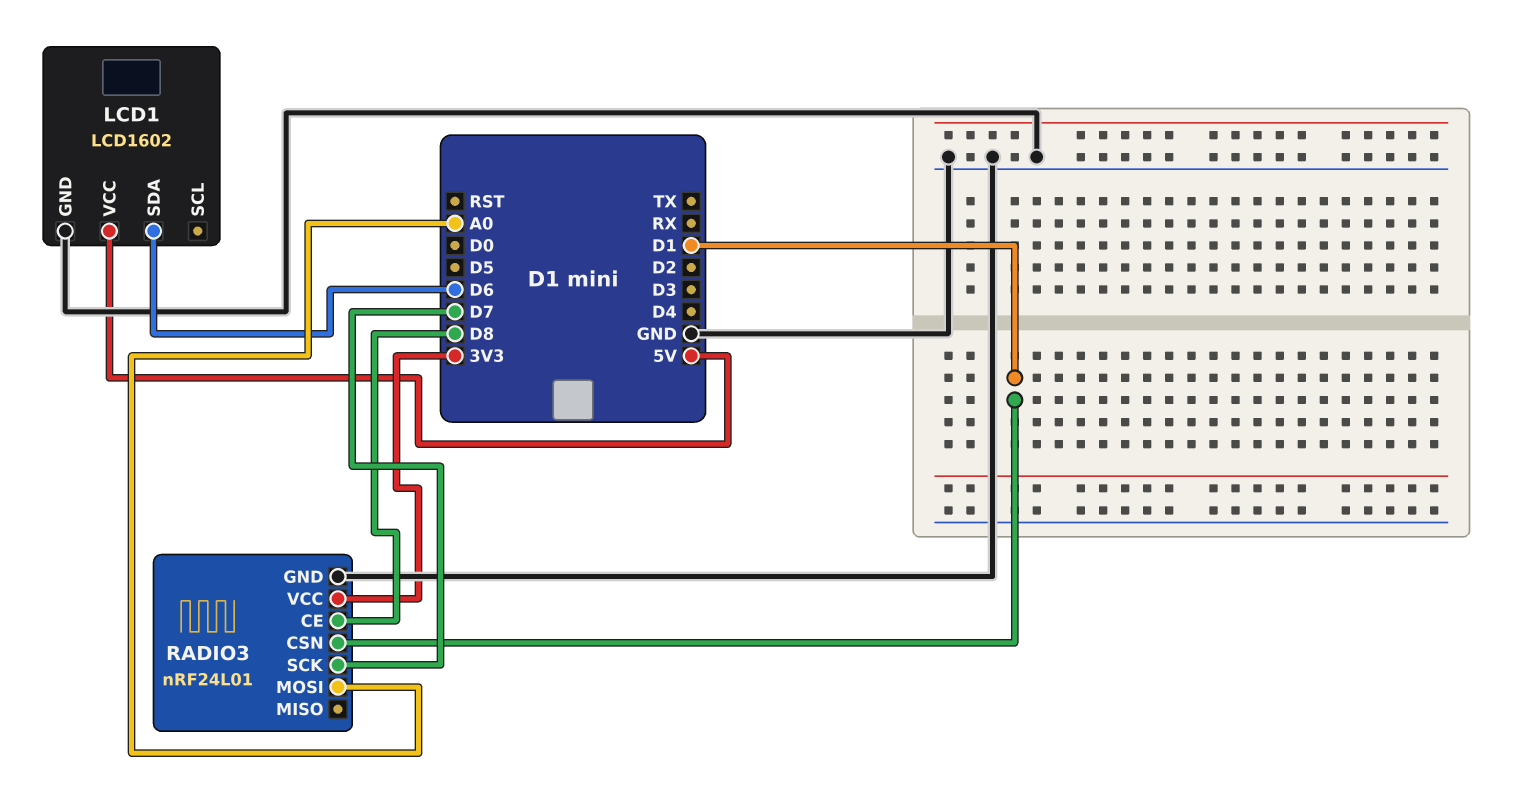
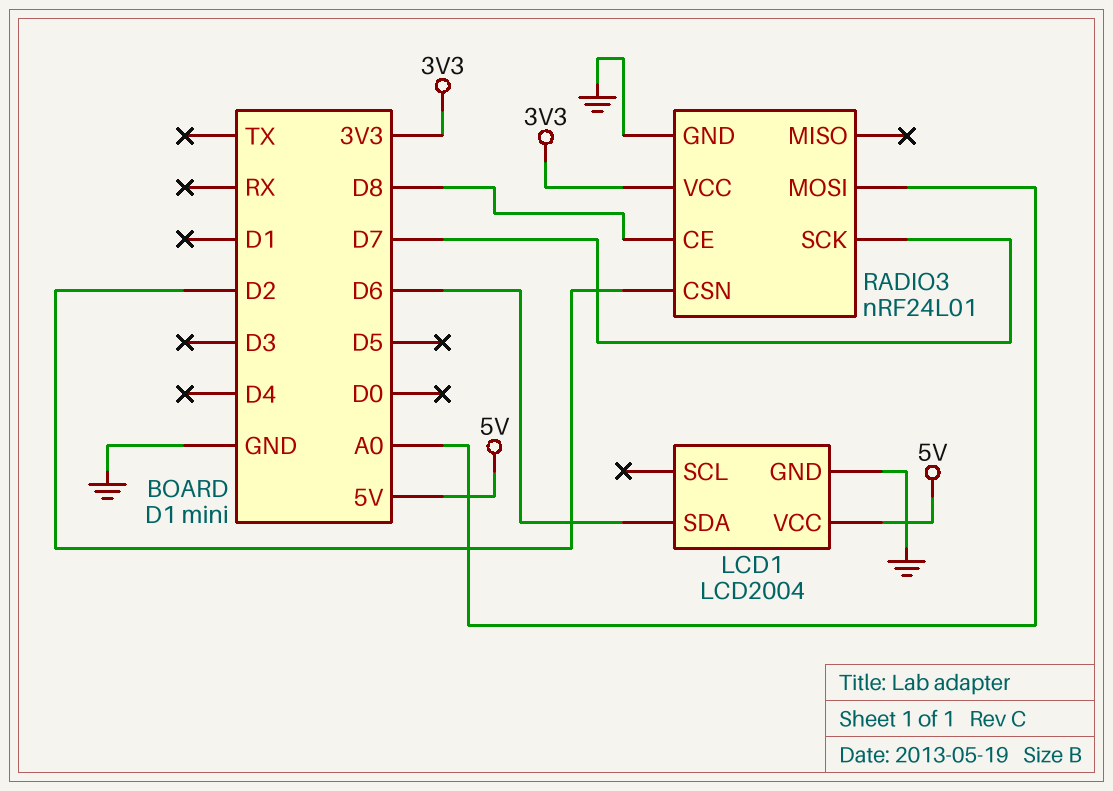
LCD1: LCD1602 -> LCD2004
RADIO3 pin CSN: D1 -> D2

